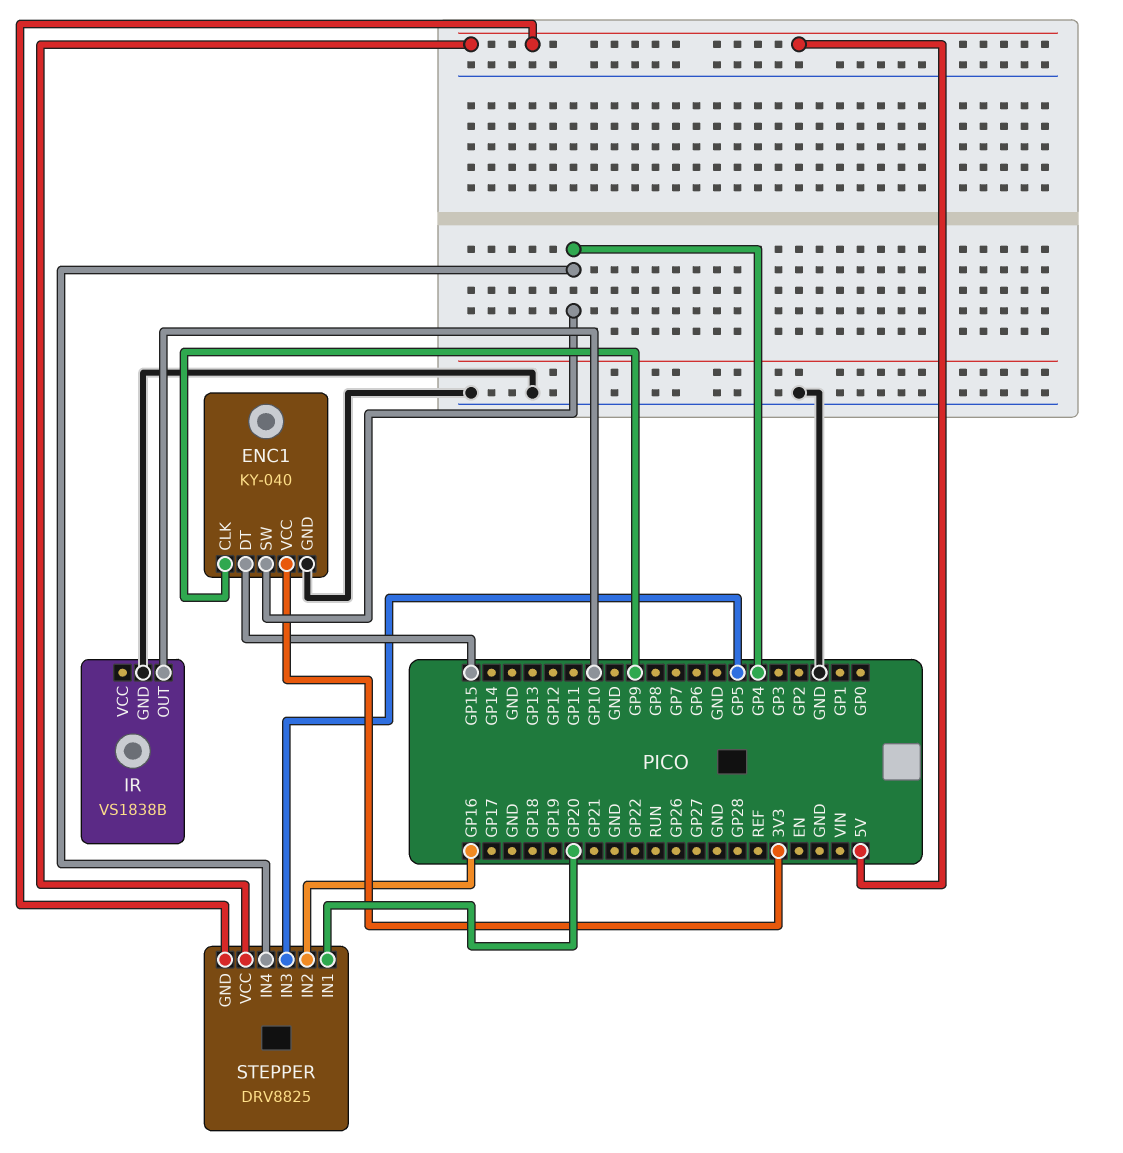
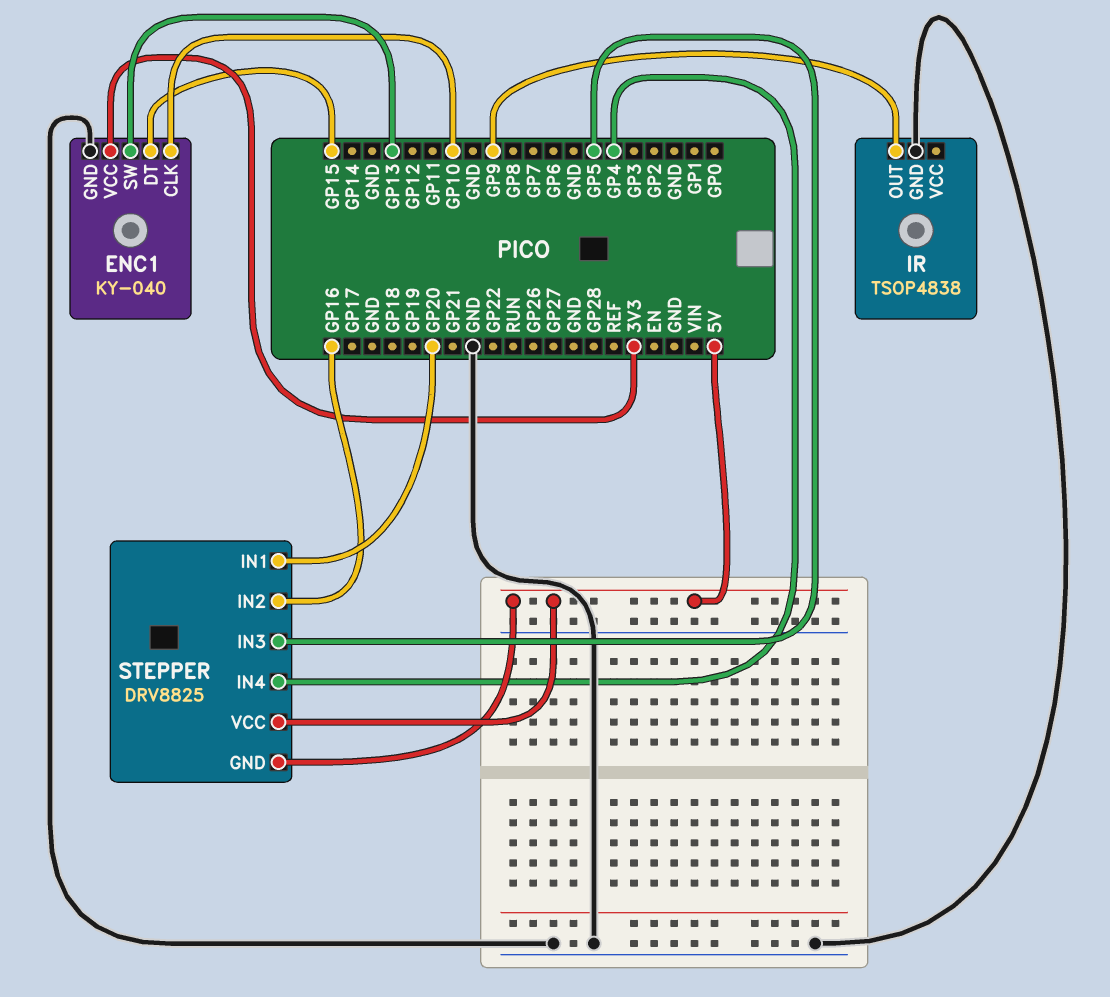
ENC1 pin CLK: GP9 -> GP10
ENC1 pin SW: GP4 -> GP13
IR: VS1838B -> TSOP4838
IR pin OUT: GP10 -> GP9

